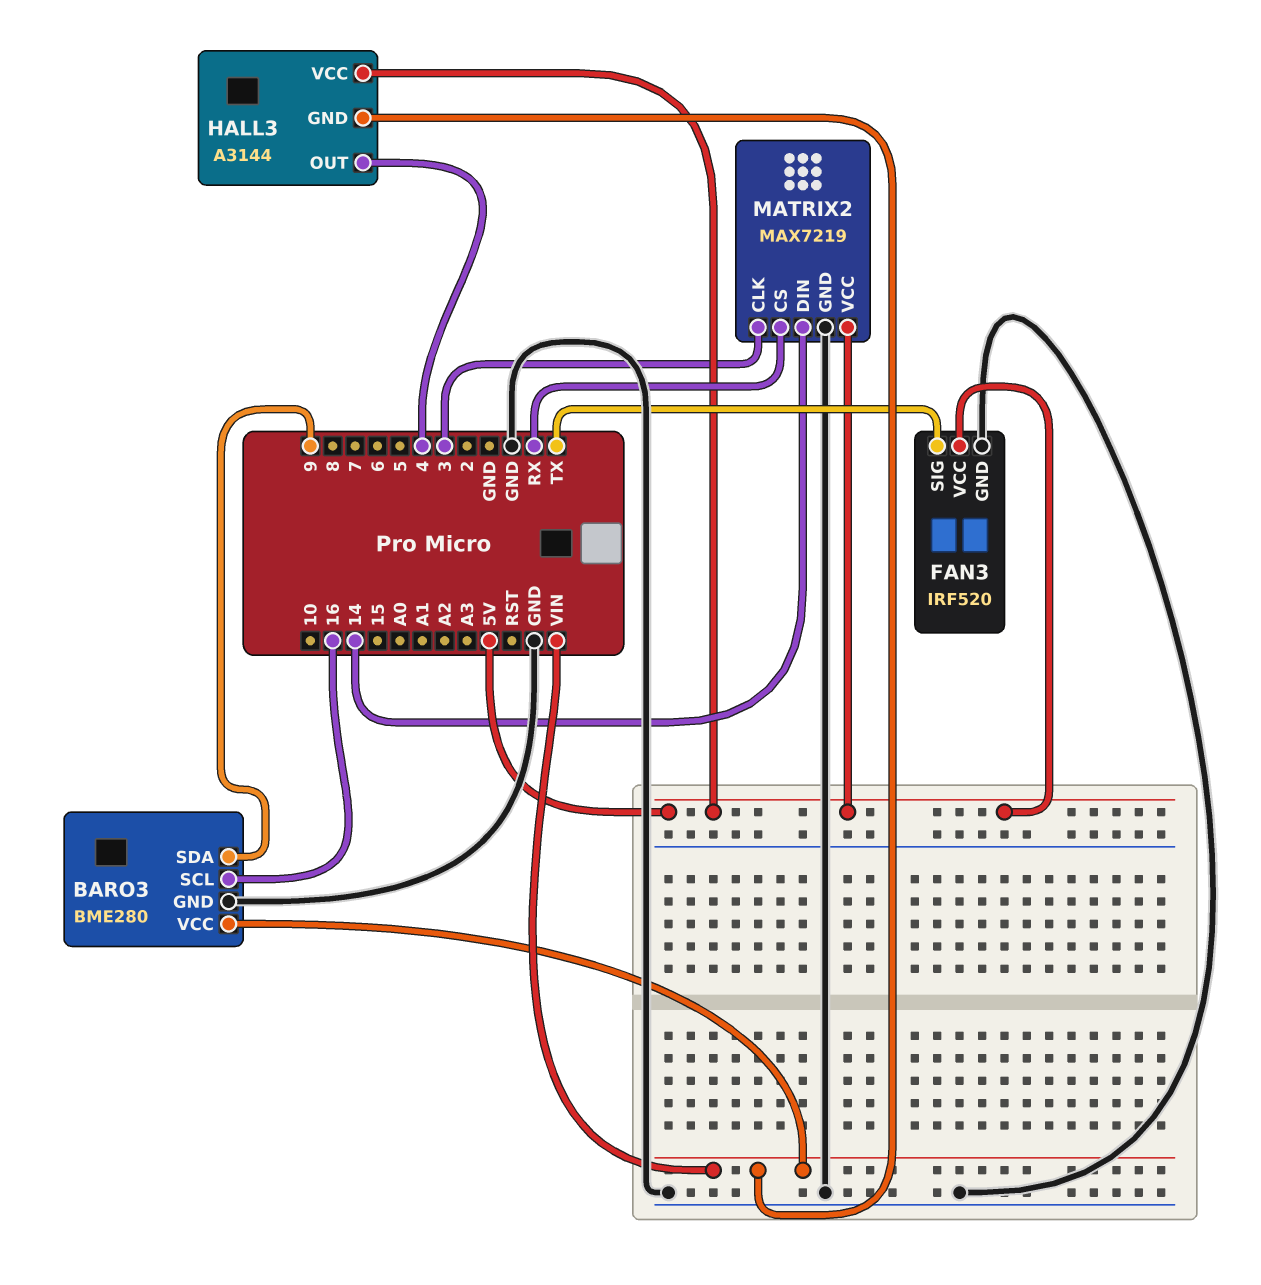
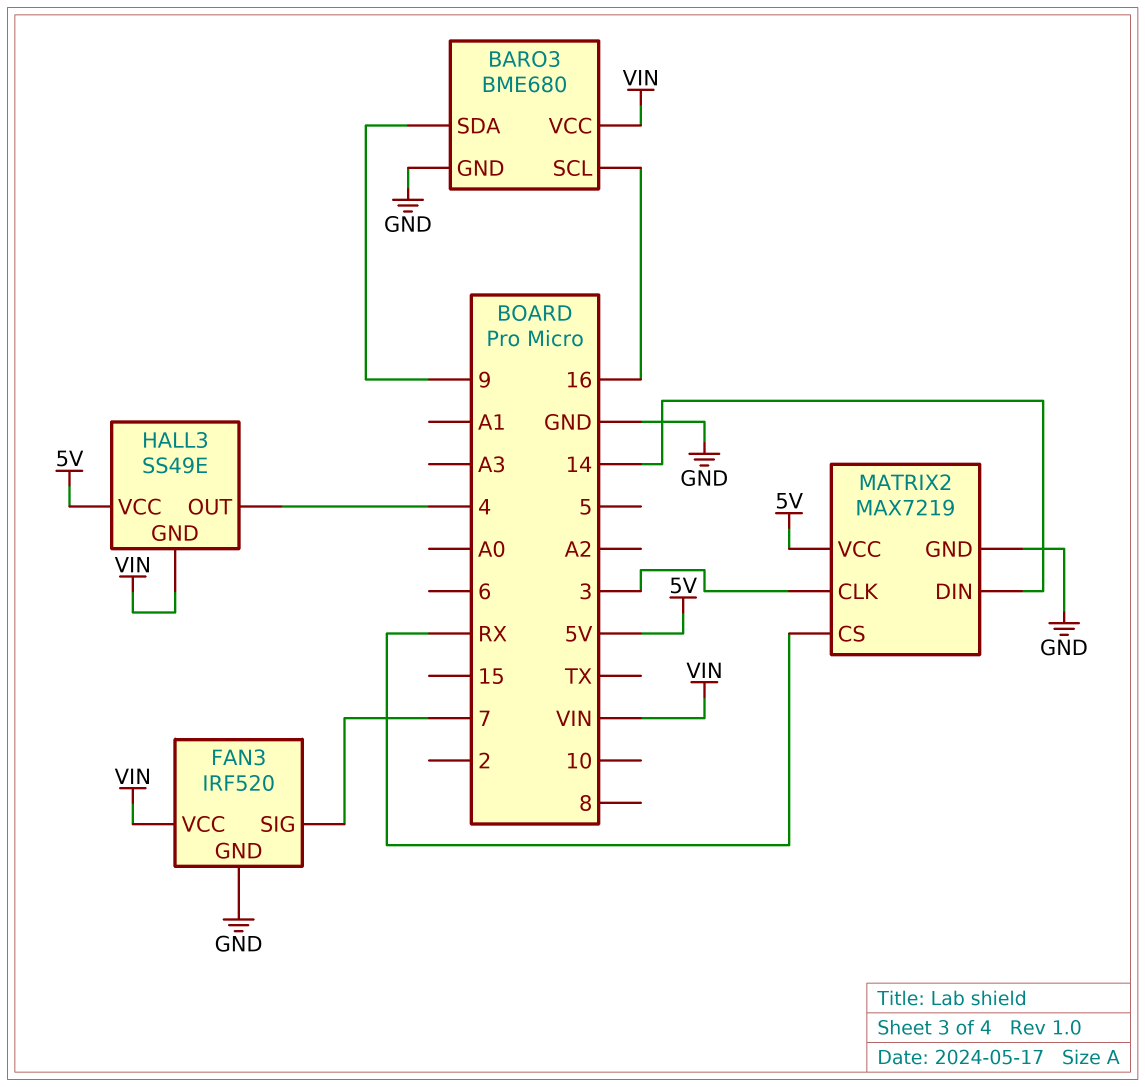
BARO3: BME280 -> BME680
FAN3 pin SIG: TX -> 7
FAN3 pin VCC: 5V -> VIN
HALL3: A3144 -> SS49E

